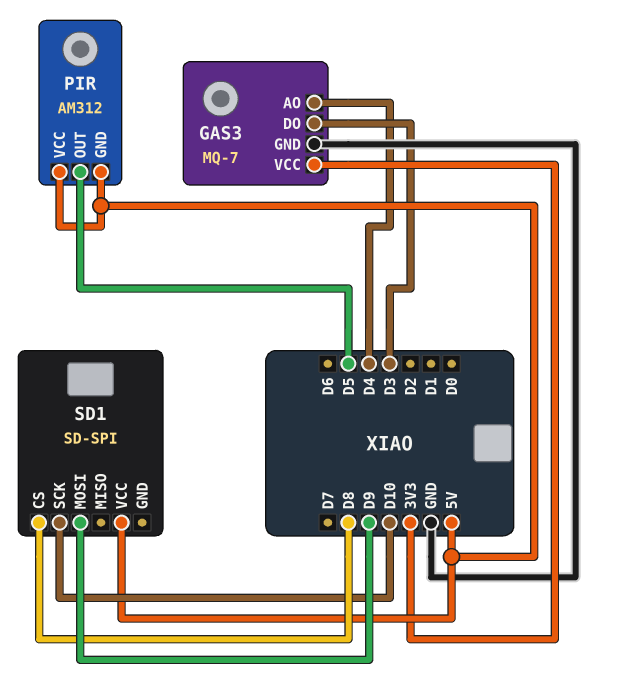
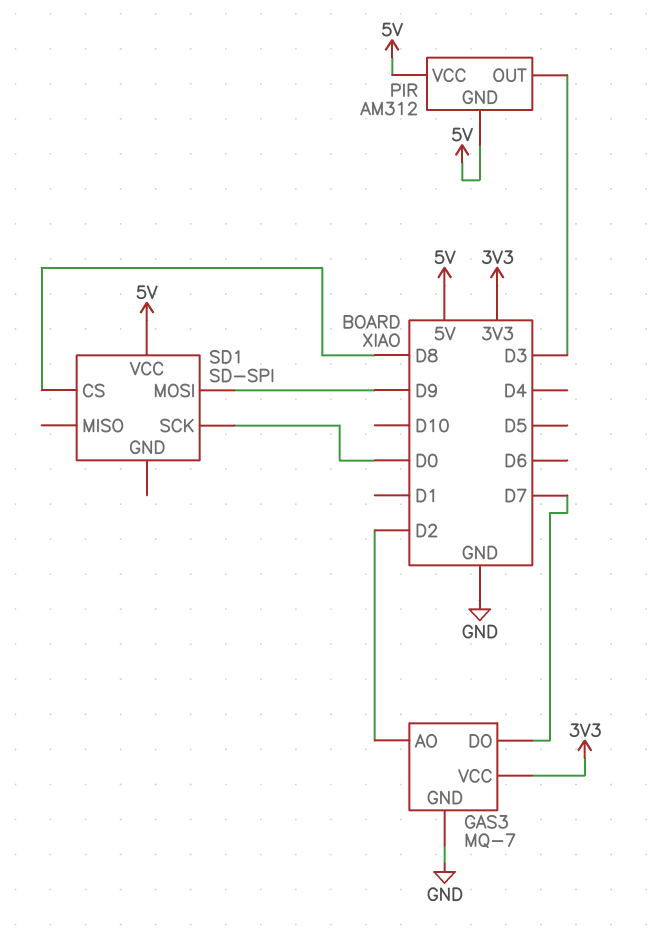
GAS3 pin AO: D4 -> D2
GAS3 pin DO: D3 -> D7
PIR pin OUT: D5 -> D3
SD1 pin SCK: D10 -> D0

